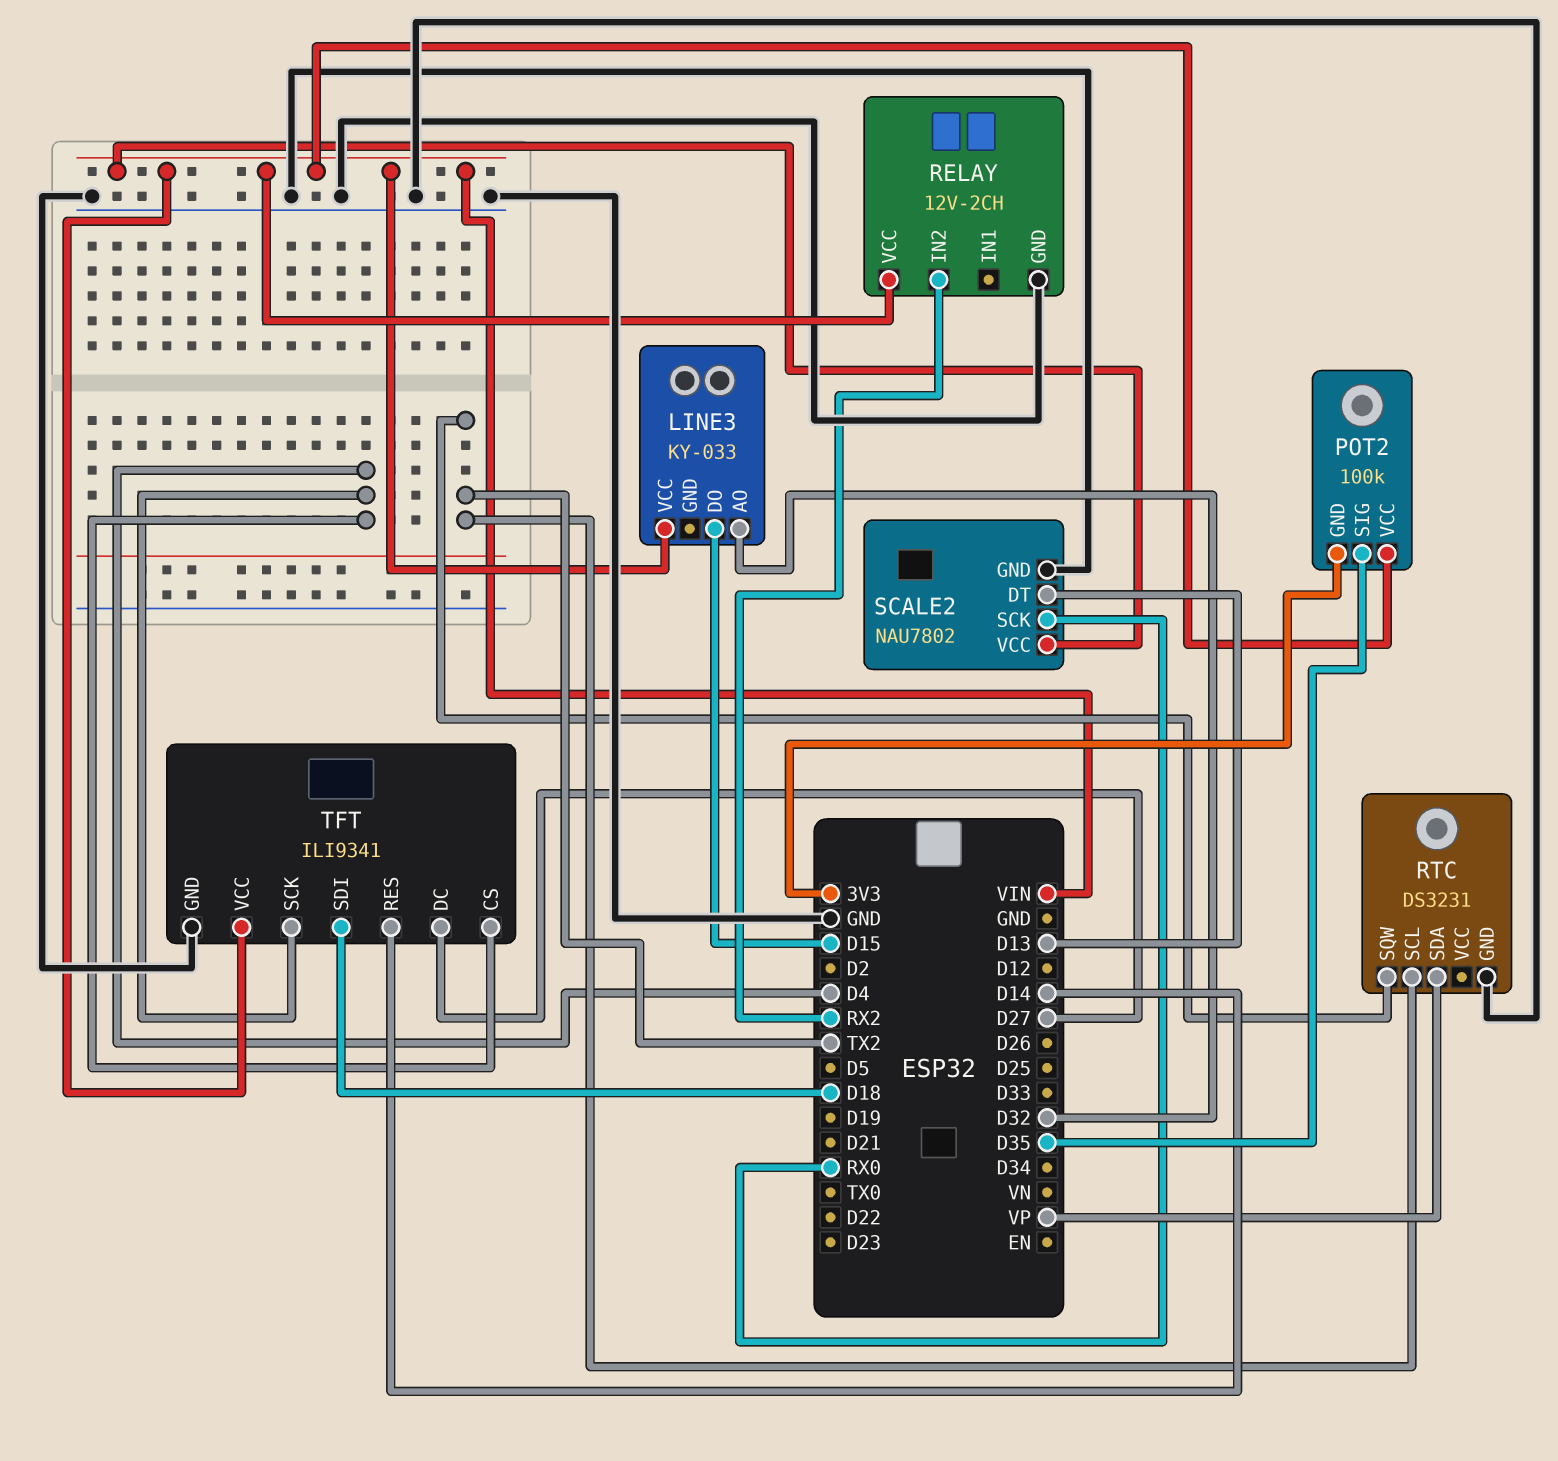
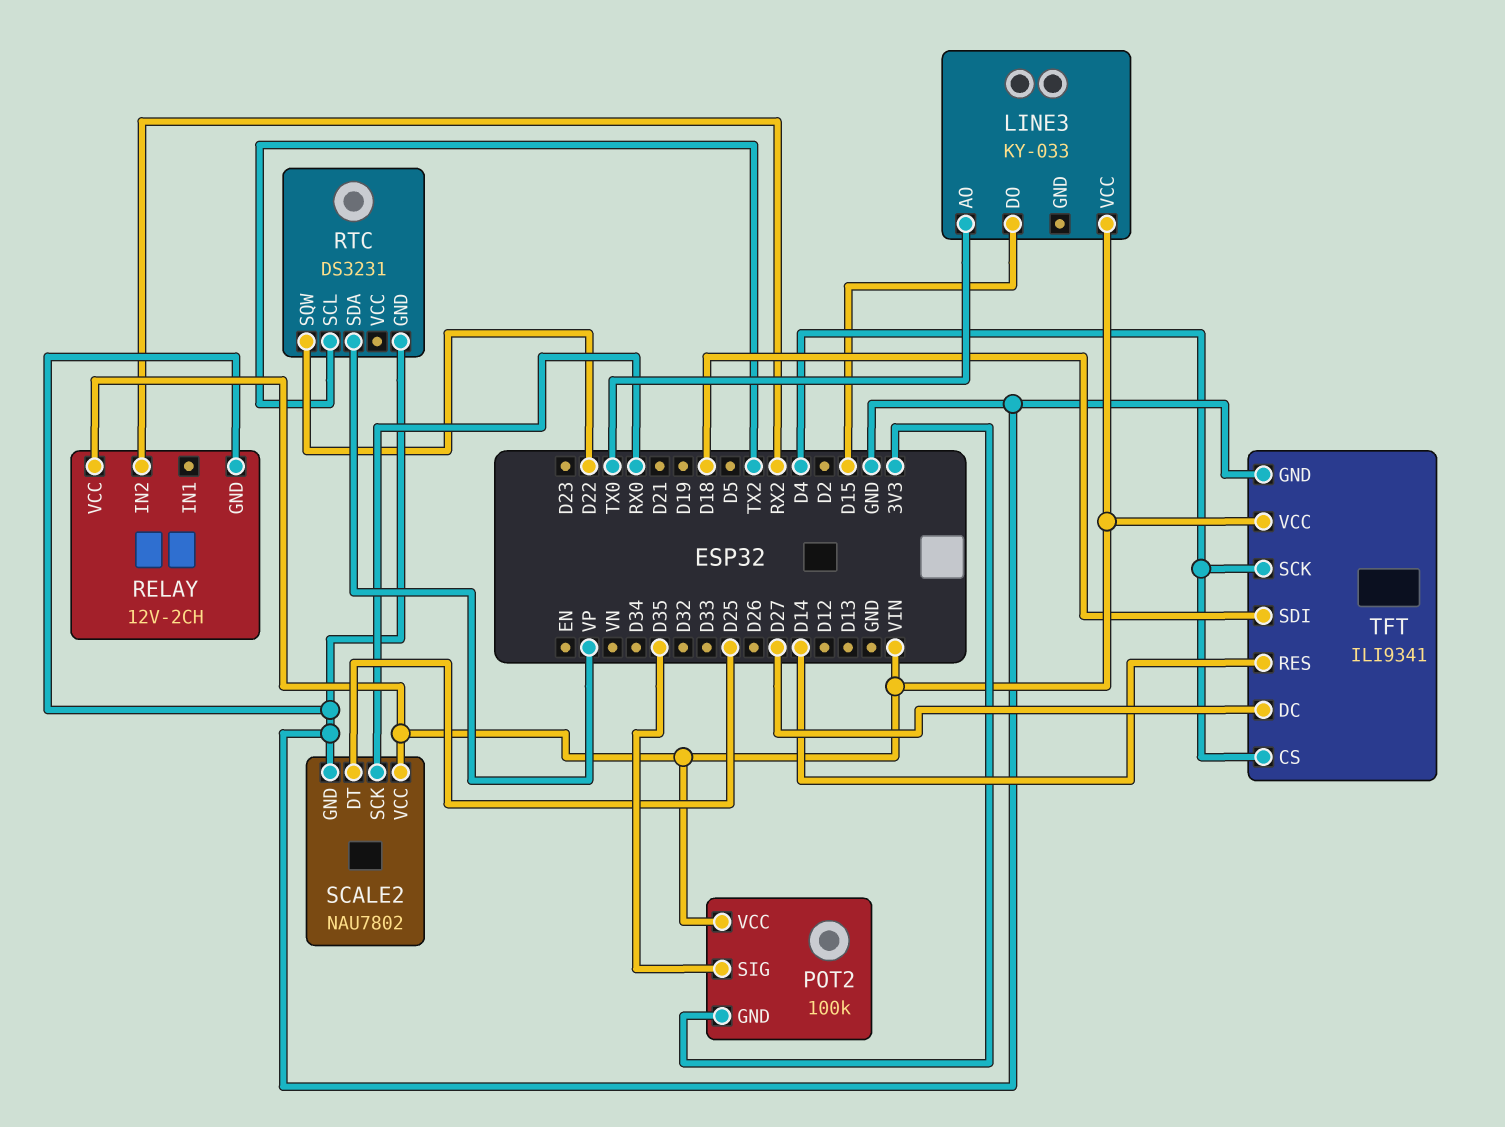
LINE3 pin AO: D32 -> TX0
RTC pin SQW: TX2 -> D22
SCALE2 pin DT: D13 -> D25

